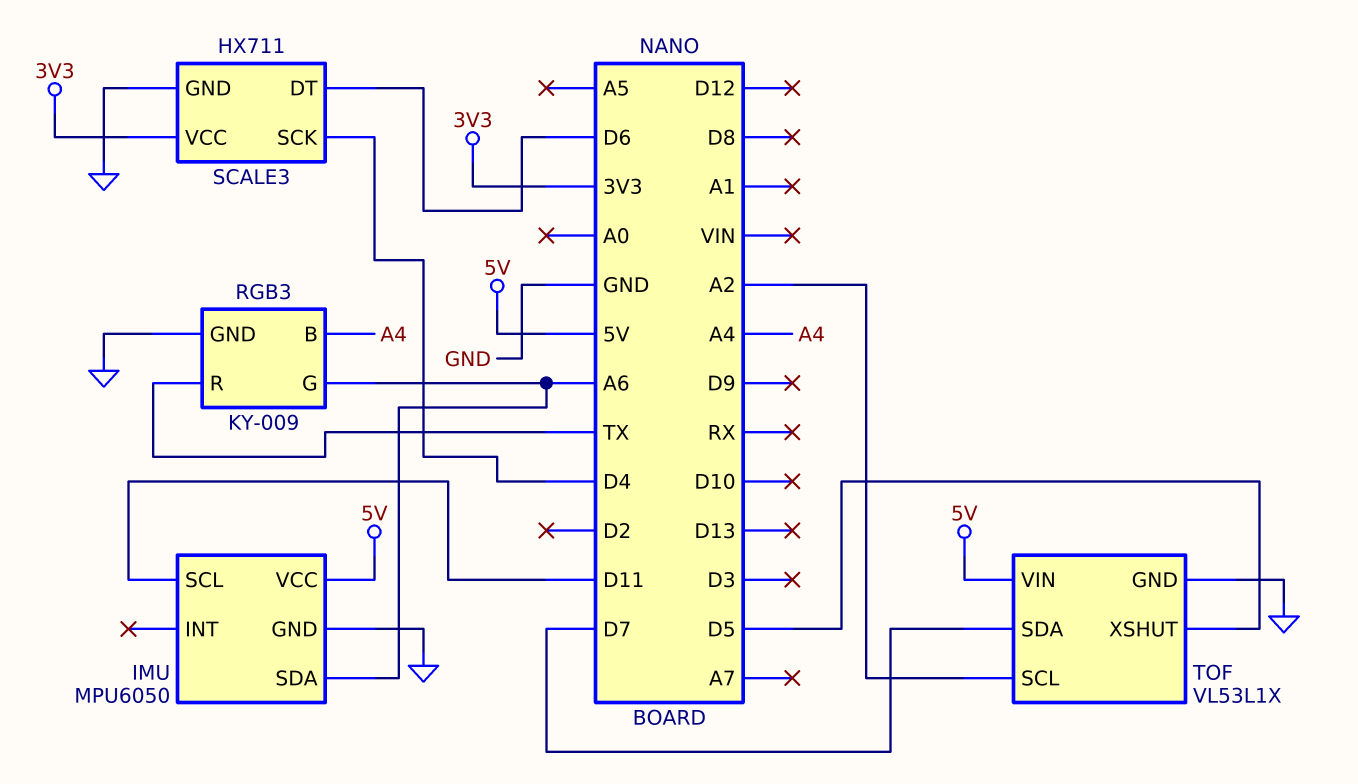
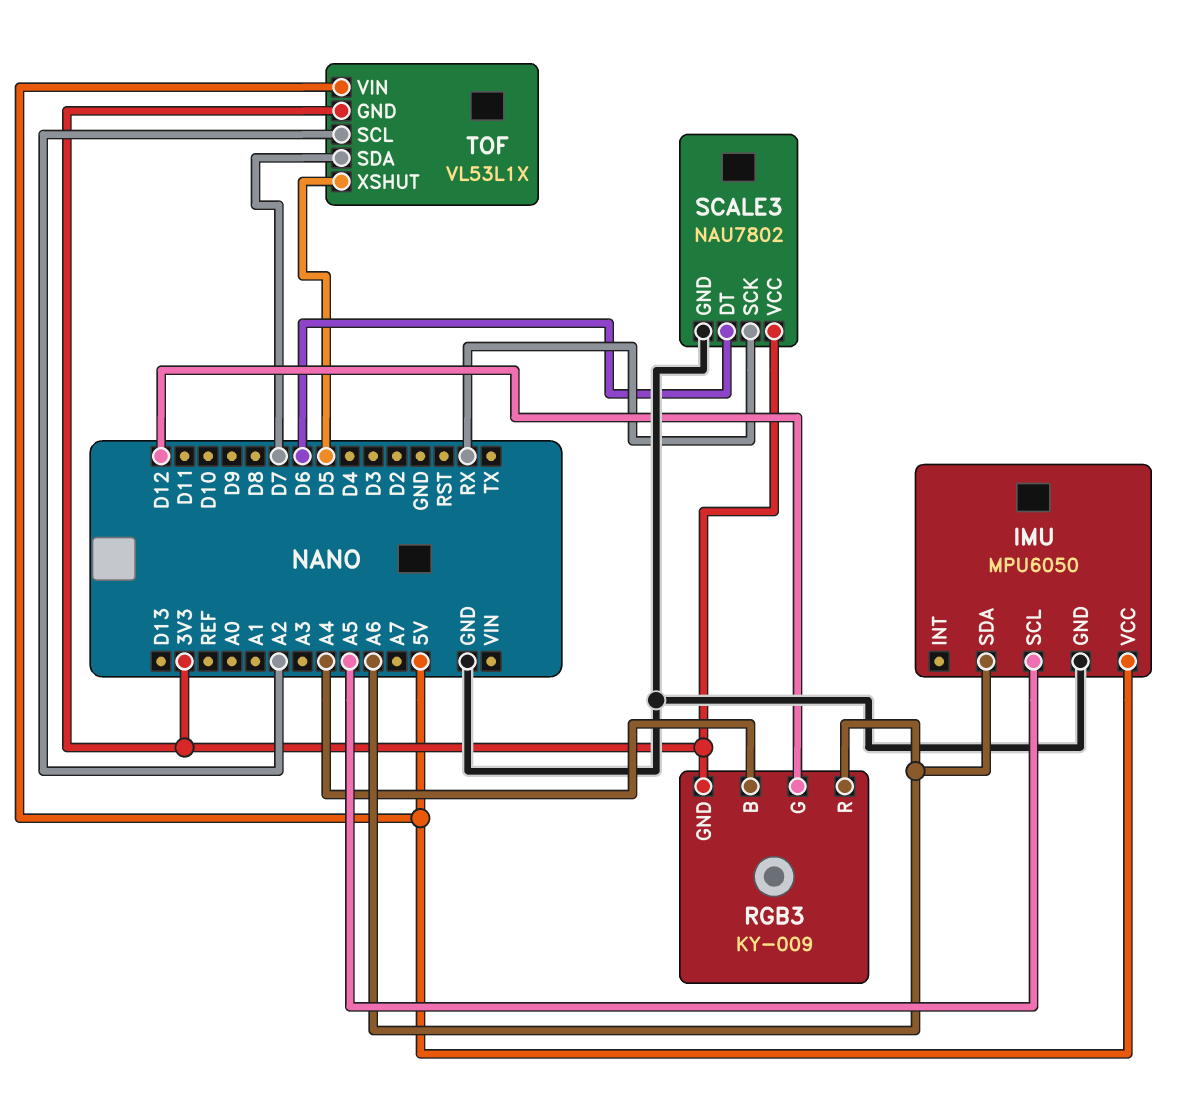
IMU pin SCL: D11 -> A5
RGB3 pin G: A6 -> D12
RGB3 pin GND: GND -> 3V3
RGB3 pin R: TX -> A6
SCALE3: HX711 -> NAU7802
SCALE3 pin SCK: D4 -> RX
TOF pin GND: GND -> 3V3

